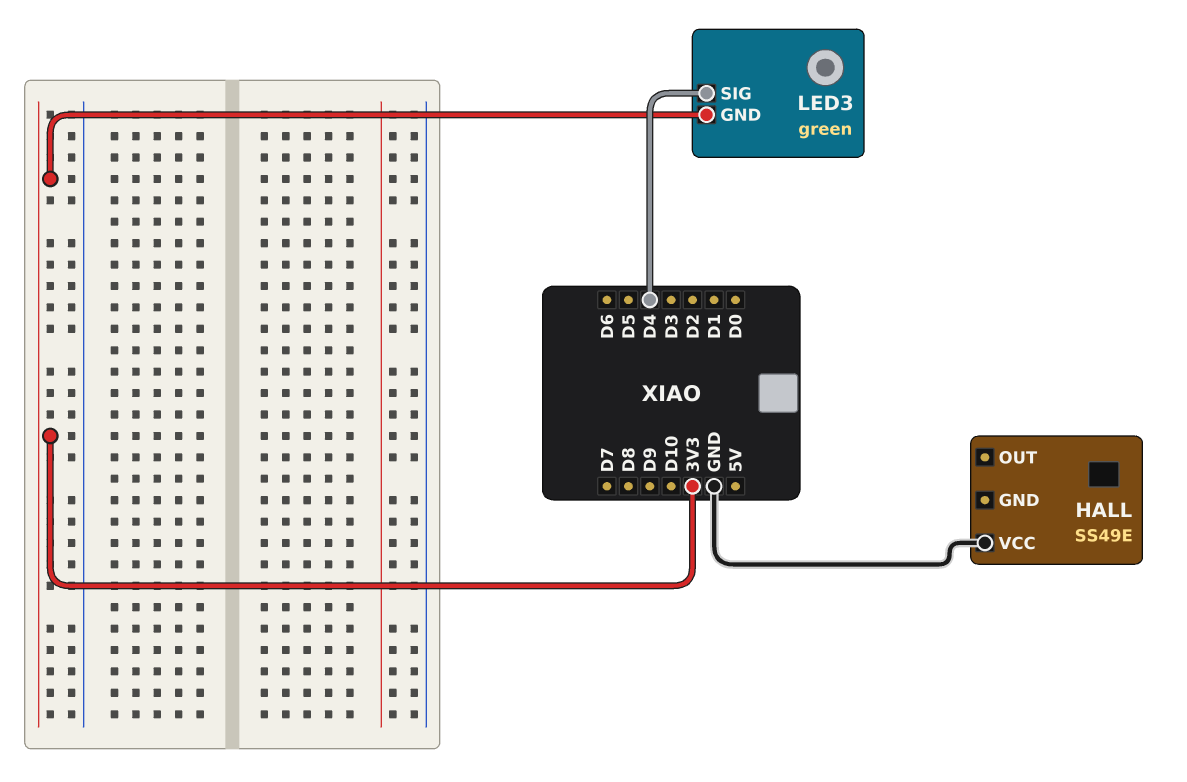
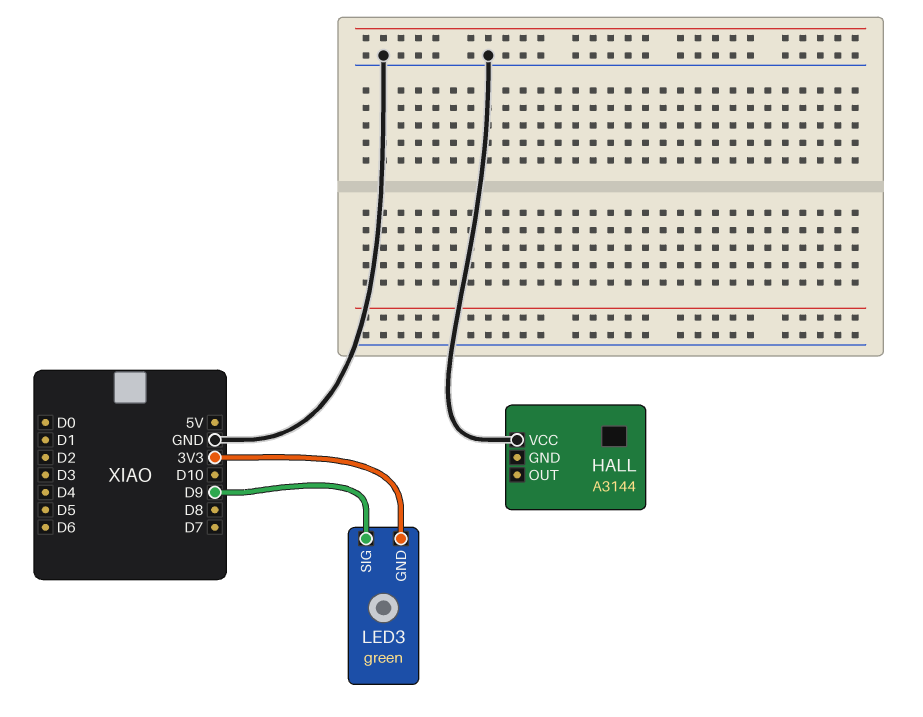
HALL: SS49E -> A3144
LED3 pin SIG: D4 -> D9

